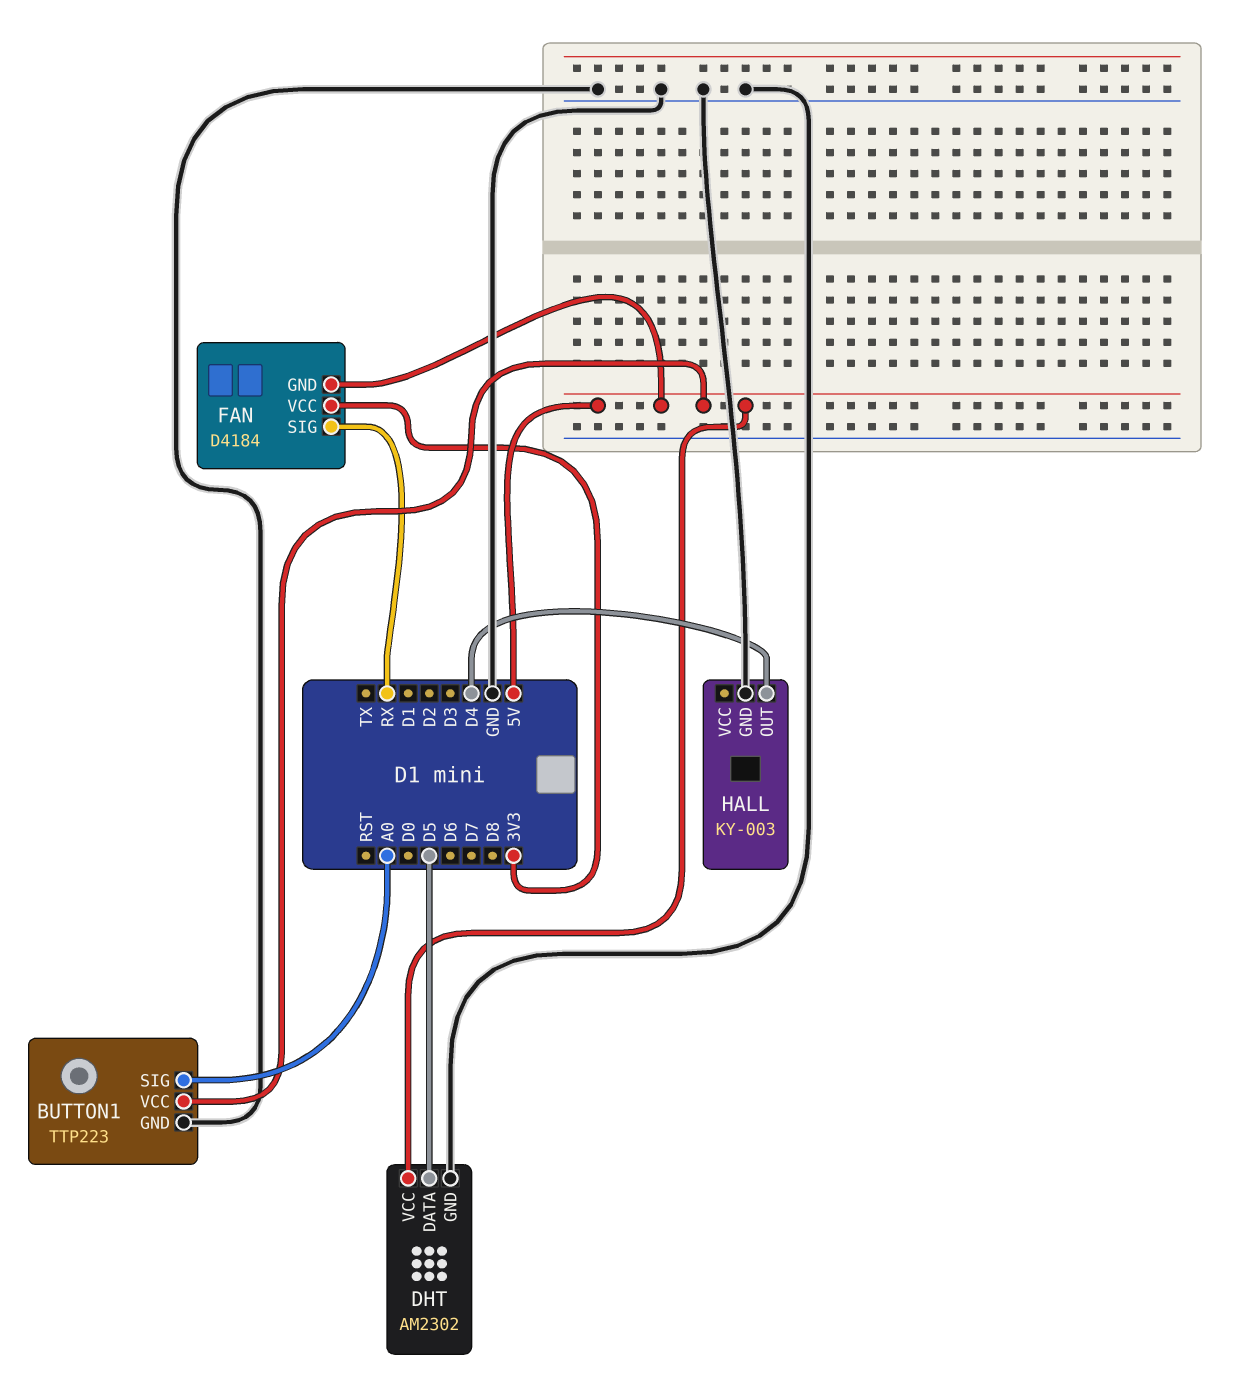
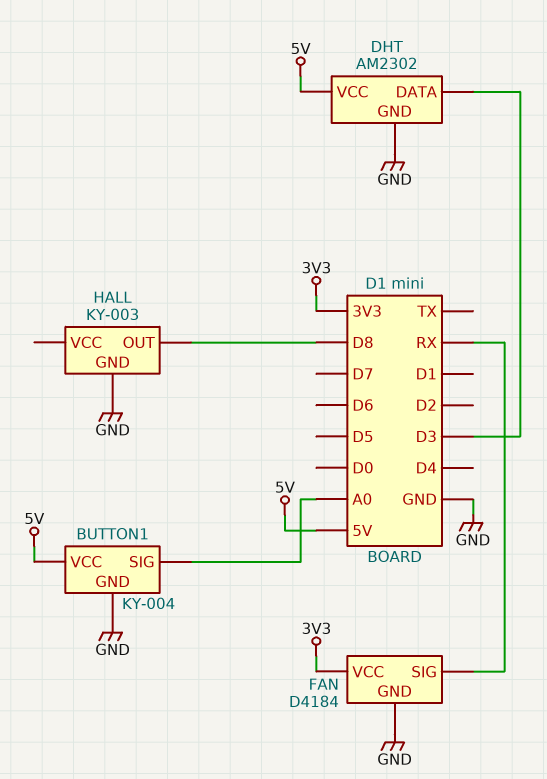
BUTTON1: TTP223 -> KY-004
DHT pin DATA: D5 -> D3
FAN pin GND: 5V -> GND
HALL pin OUT: D4 -> D8

